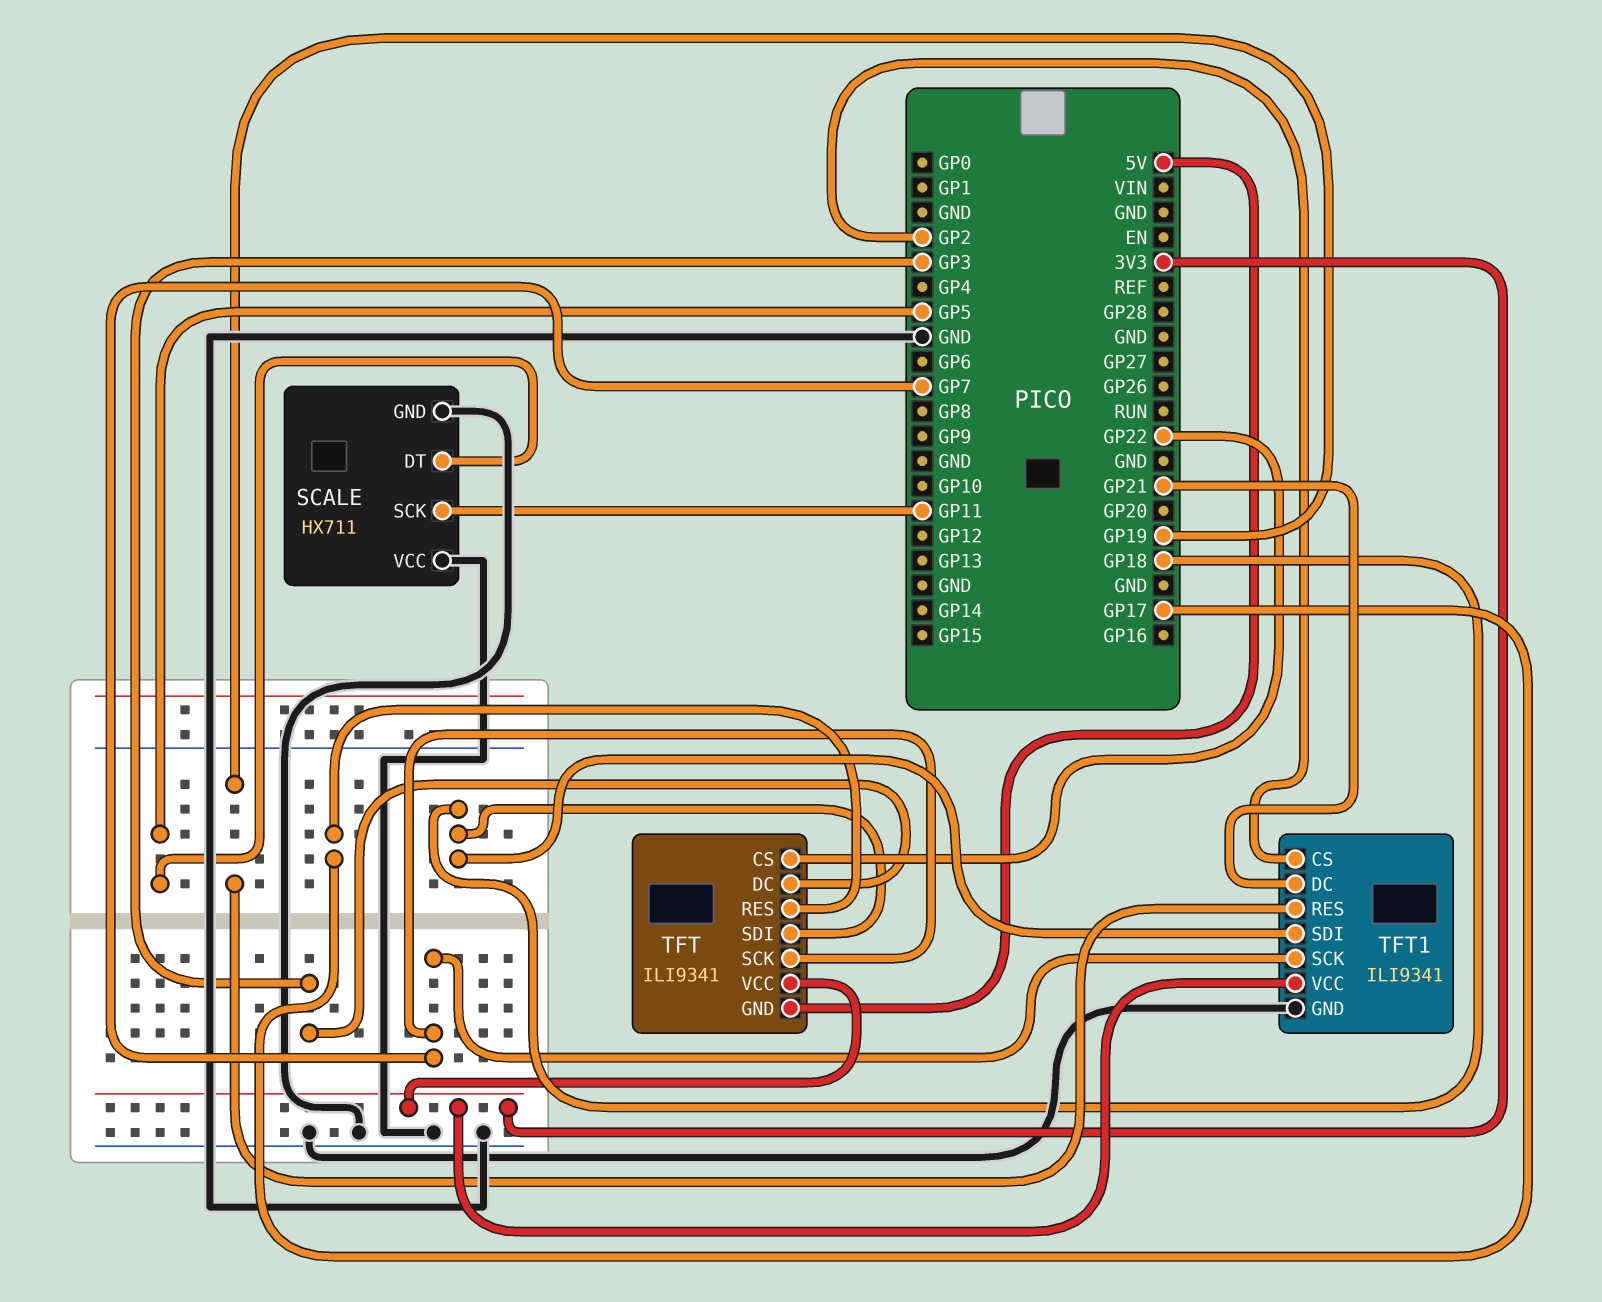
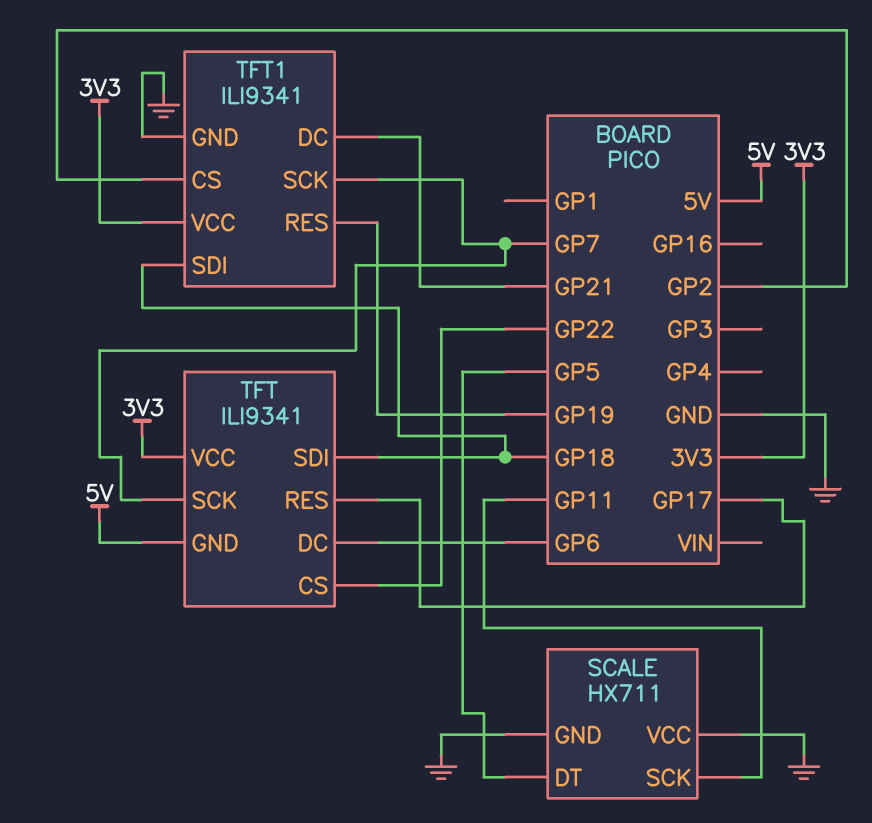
TFT pin DC: GP3 -> GP6

